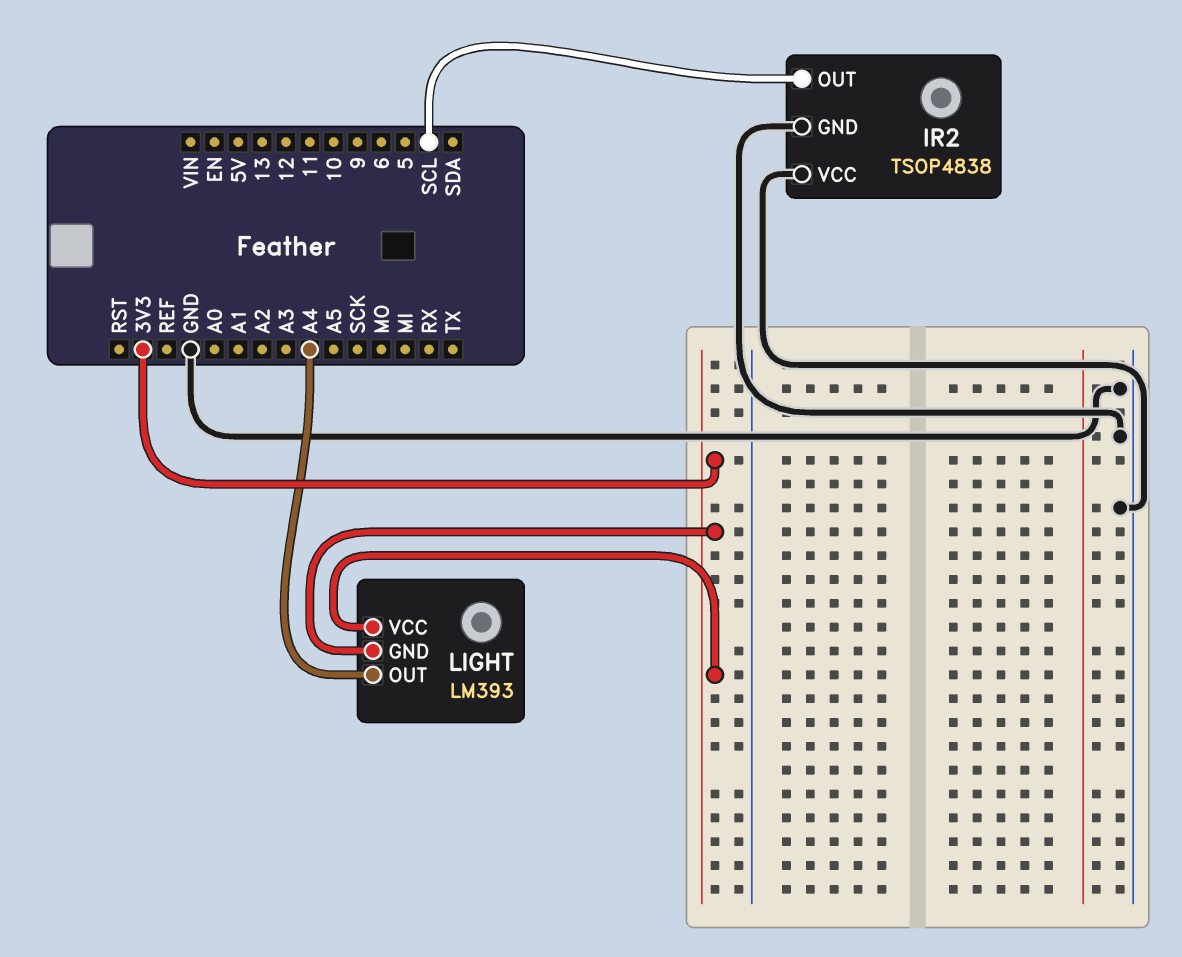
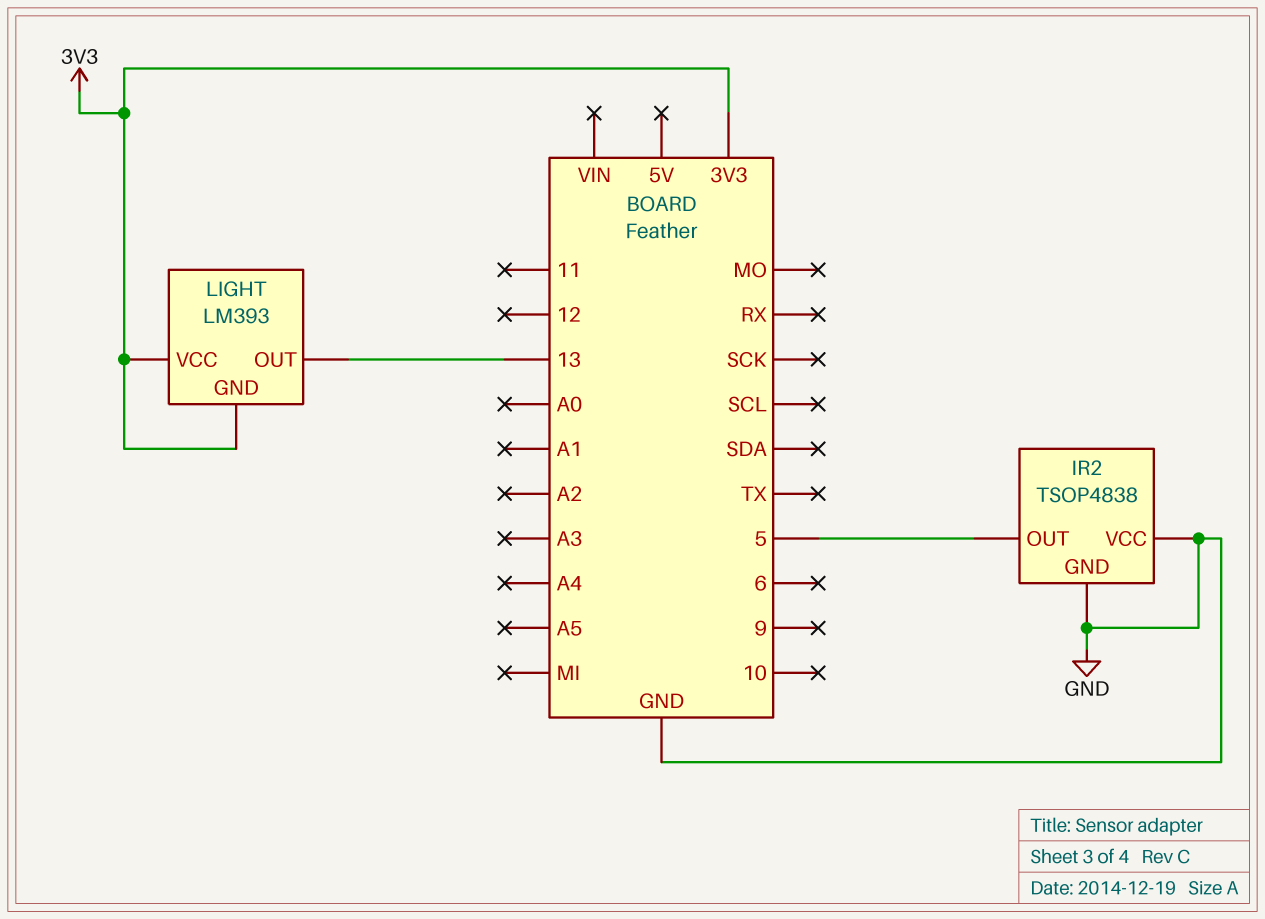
IR2 pin OUT: SCL -> 5
LIGHT pin OUT: A4 -> 13

